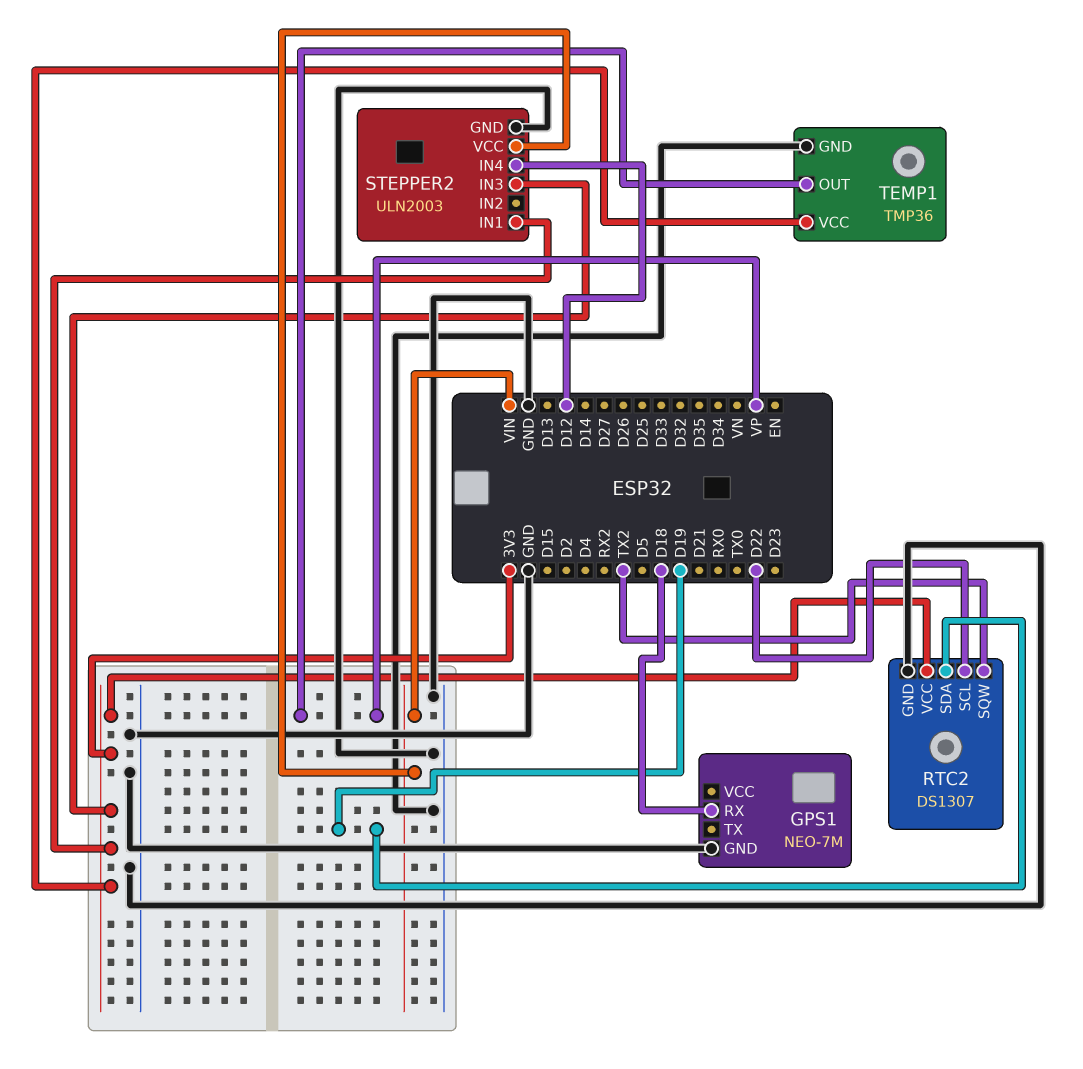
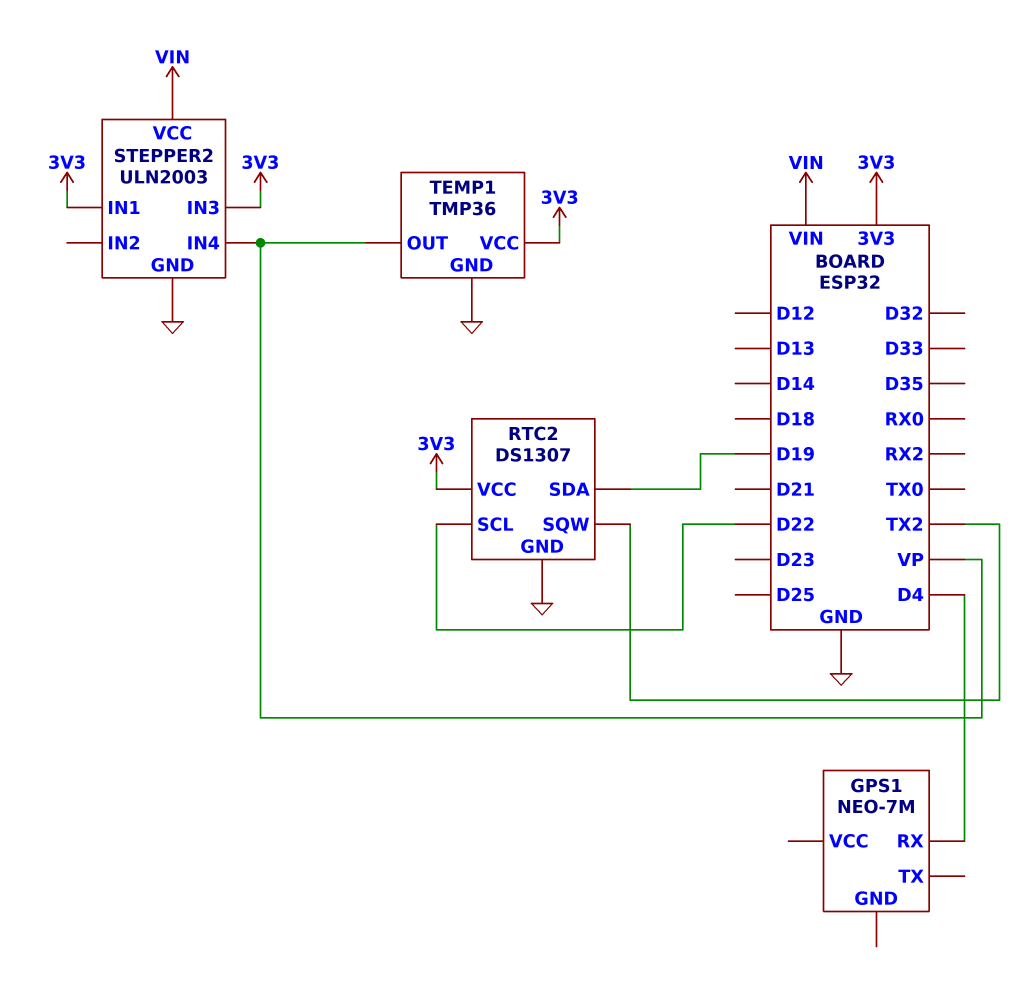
GPS1 pin GND: GND -> none
GPS1 pin RX: D18 -> D4
STEPPER2 pin IN4: D12 -> VP

